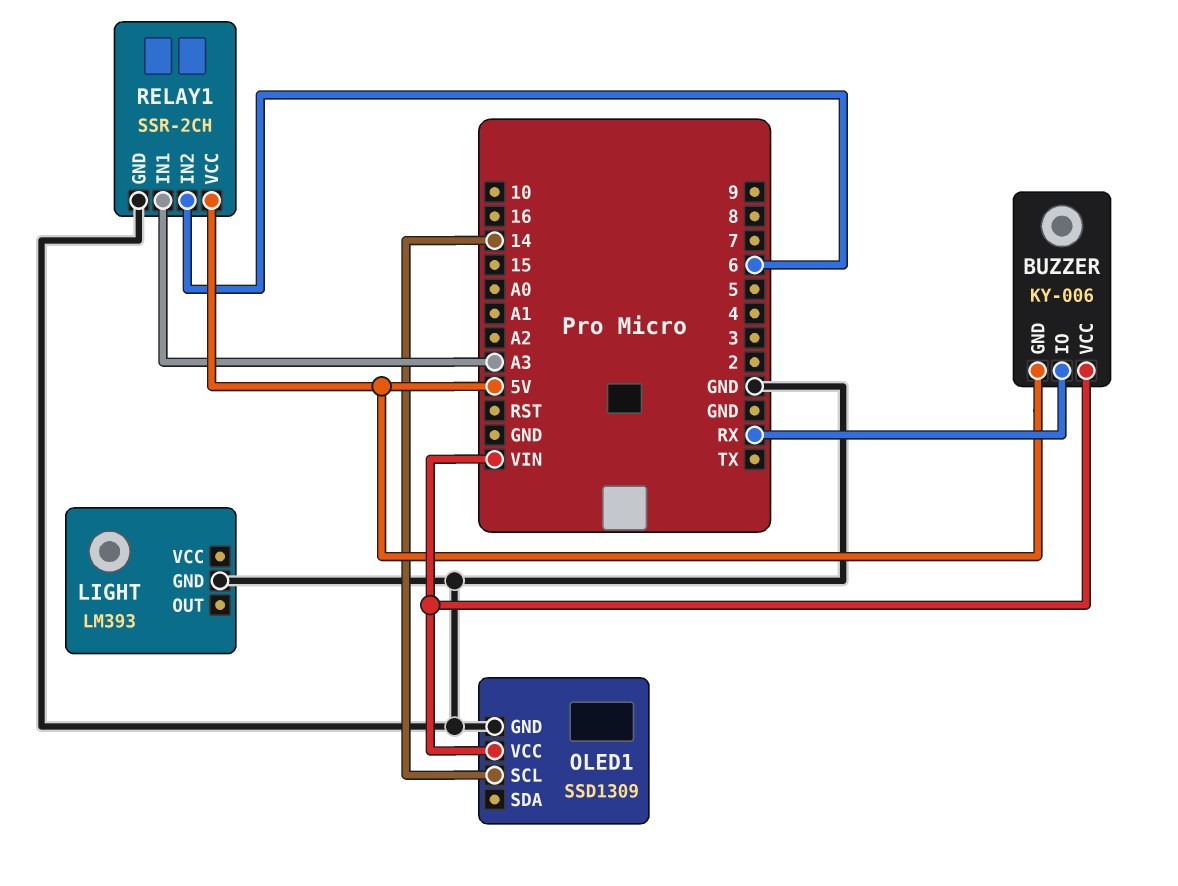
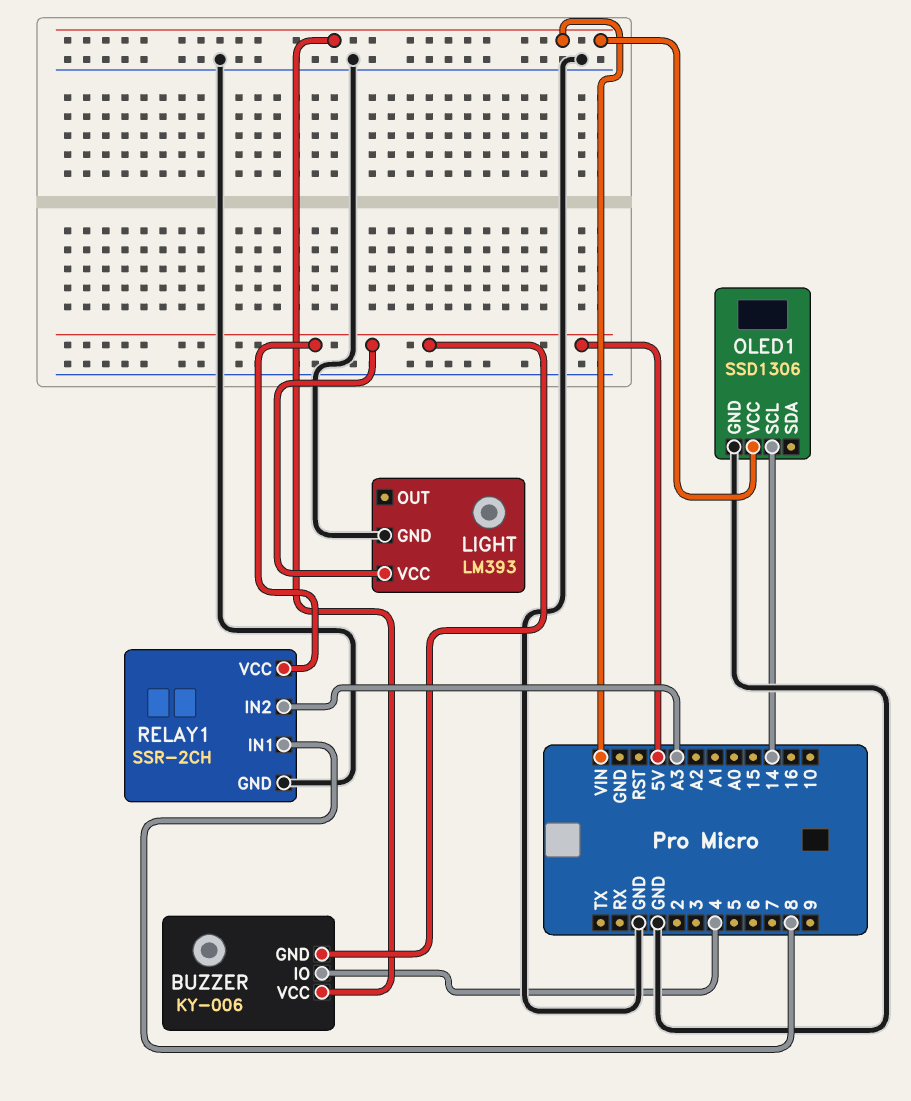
BUZZER pin IO: RX -> 4
LIGHT pin VCC: none -> 5V
OLED1: SSD1309 -> SSD1306
RELAY1 pin IN1: A3 -> 8
RELAY1 pin IN2: 6 -> A3

